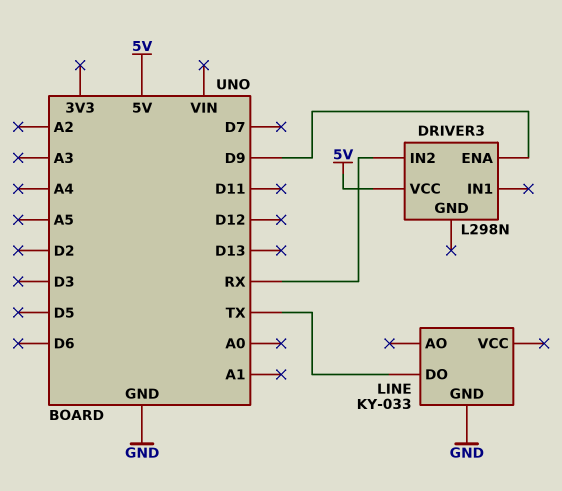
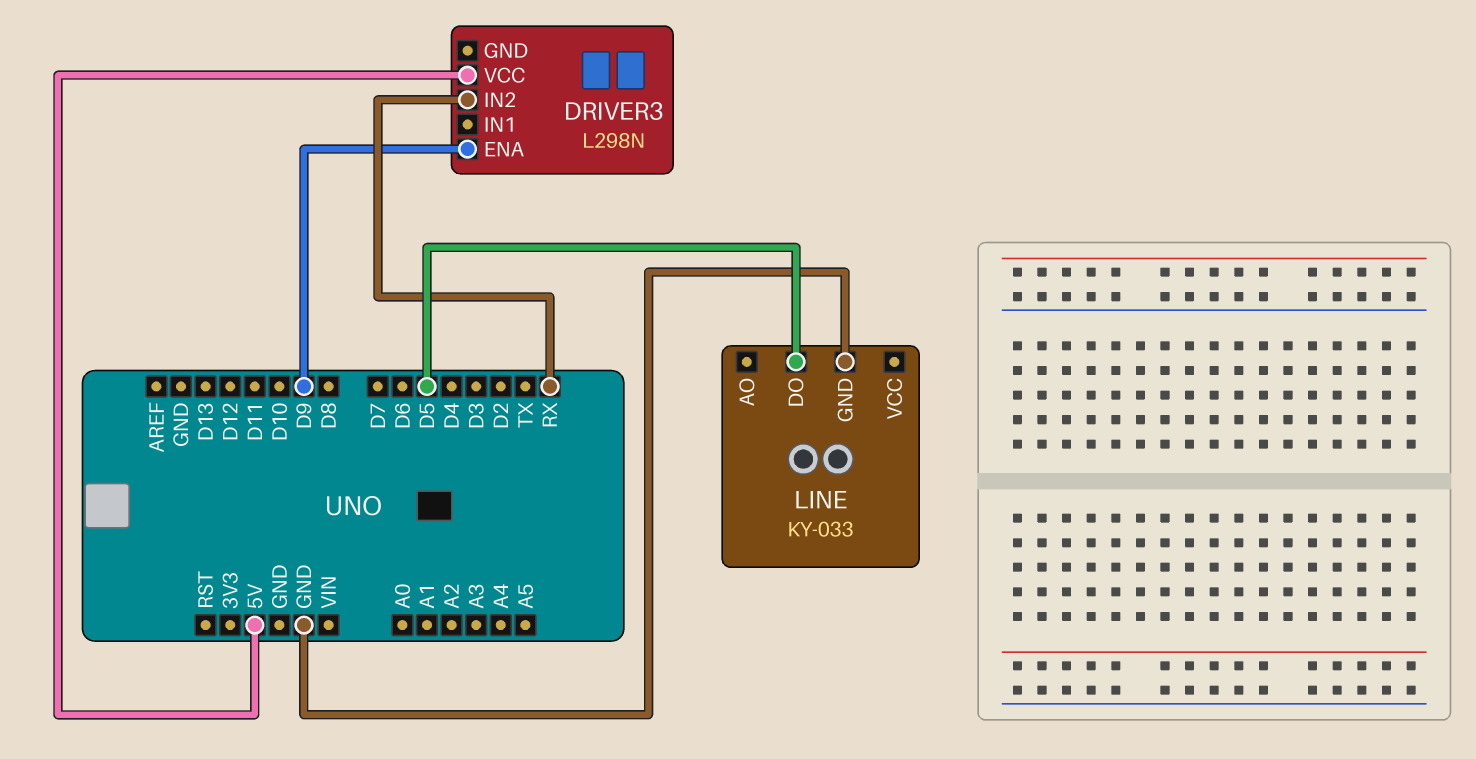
LINE pin DO: TX -> D5

